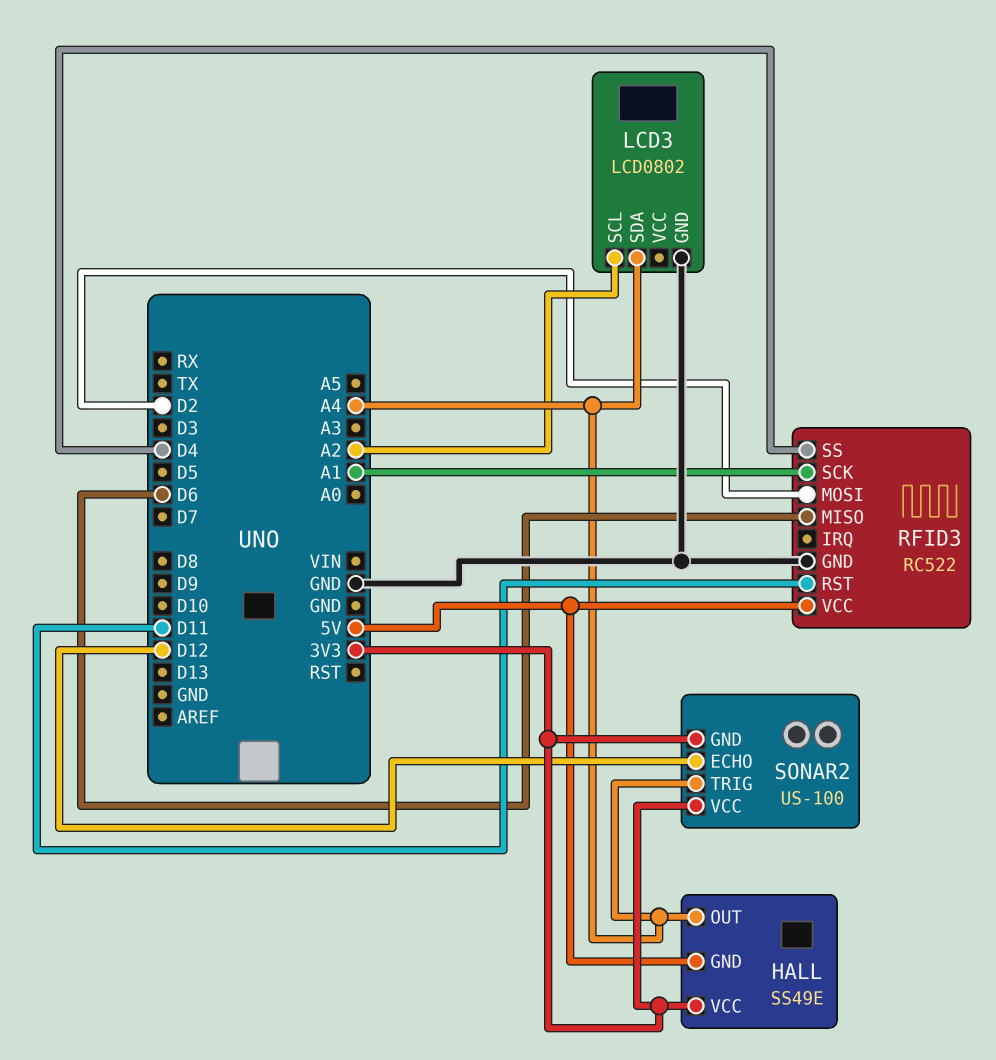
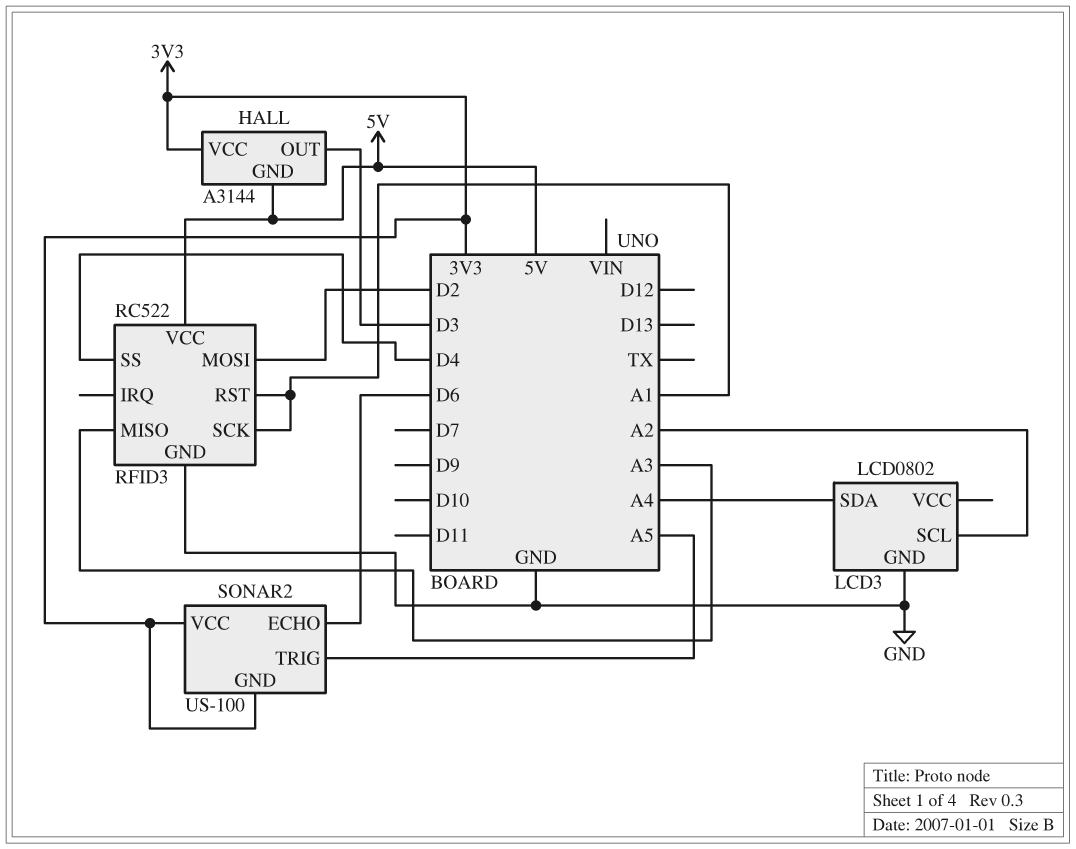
HALL: SS49E -> A3144
HALL pin OUT: A4 -> D3
RFID3 pin MISO: D6 -> A3
RFID3 pin RST: D11 -> A1
SONAR2 pin ECHO: D12 -> D6
SONAR2 pin TRIG: A4 -> A5

